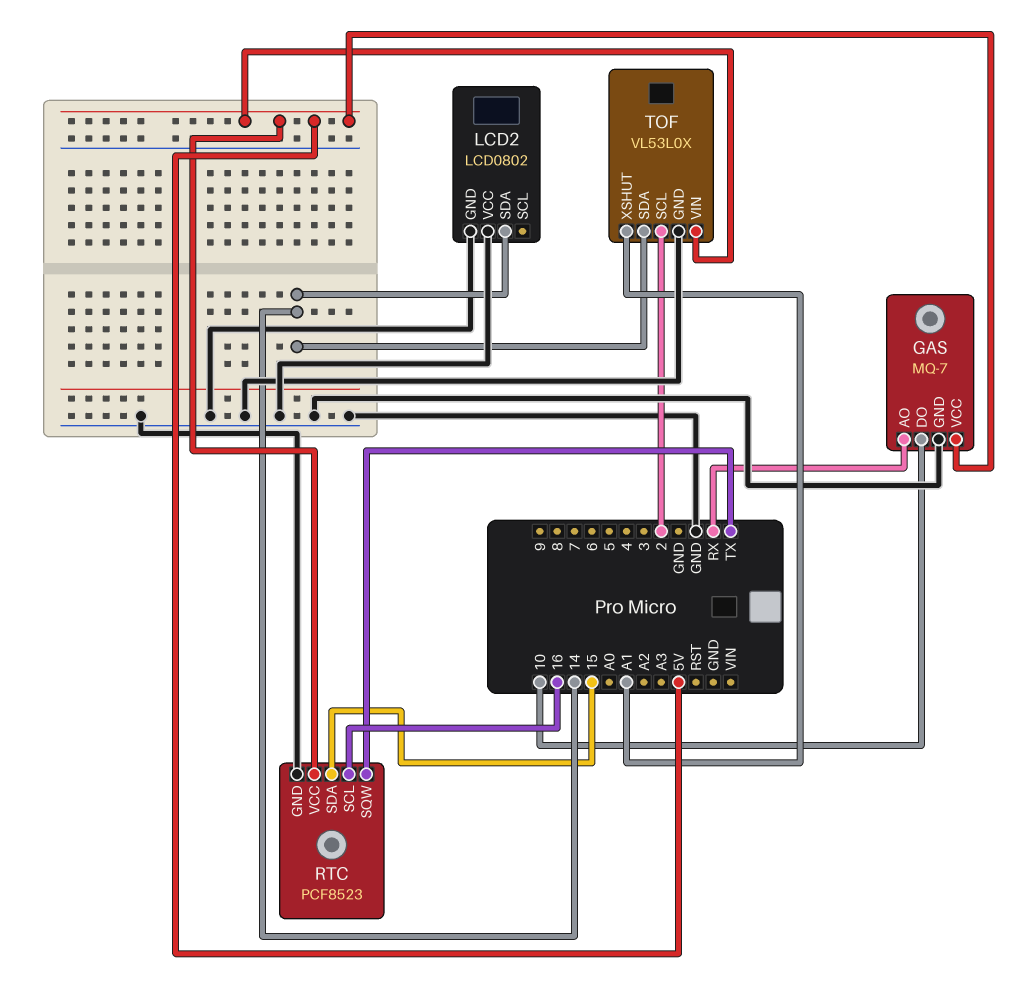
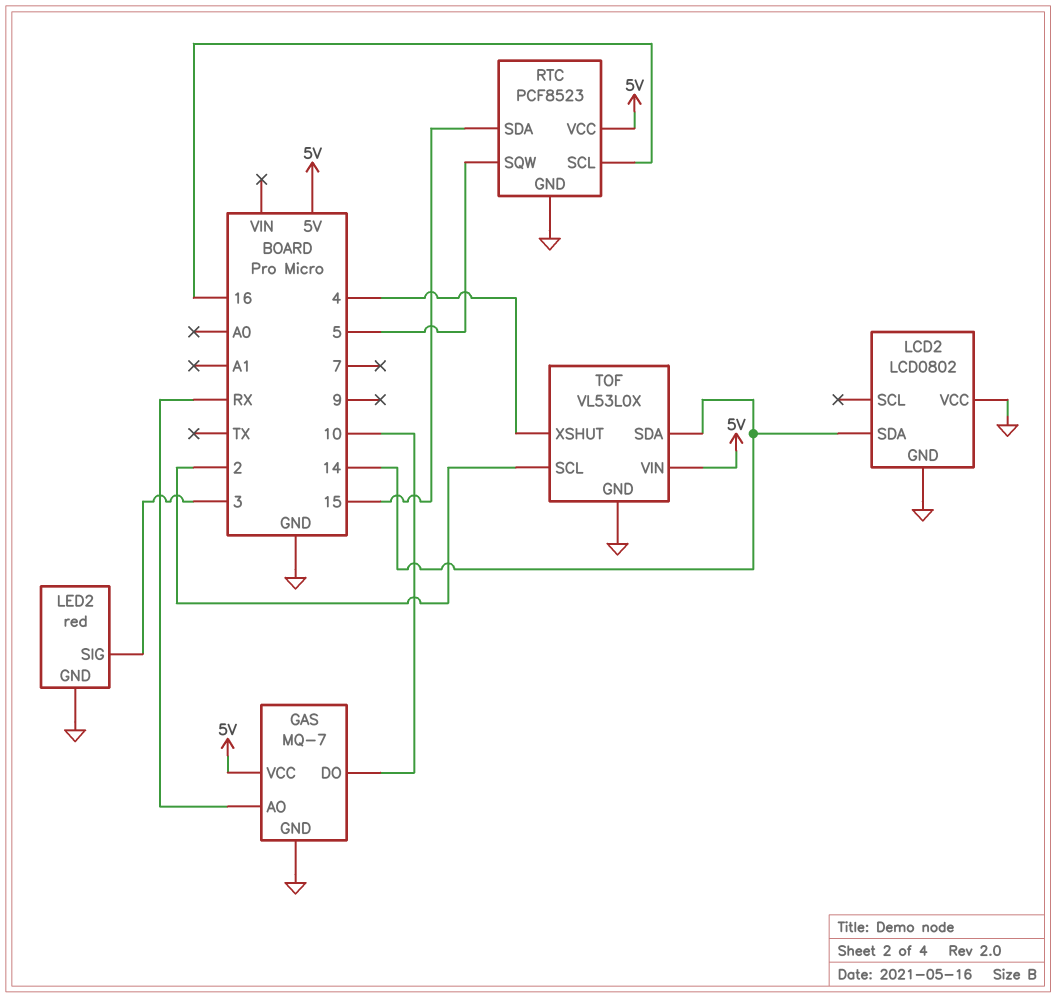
LED2: none -> red
LED2 pin GND: none -> GND
LED2 pin SIG: none -> 3
RTC pin SQW: TX -> 5
TOF pin XSHUT: A1 -> 4

